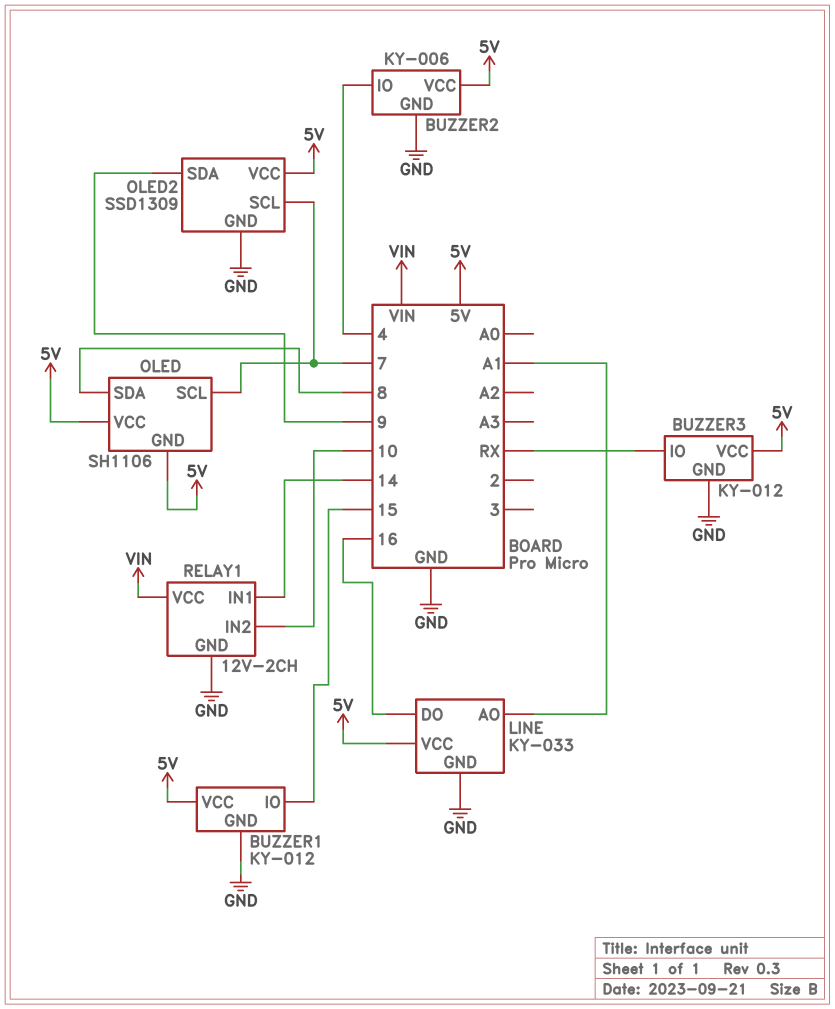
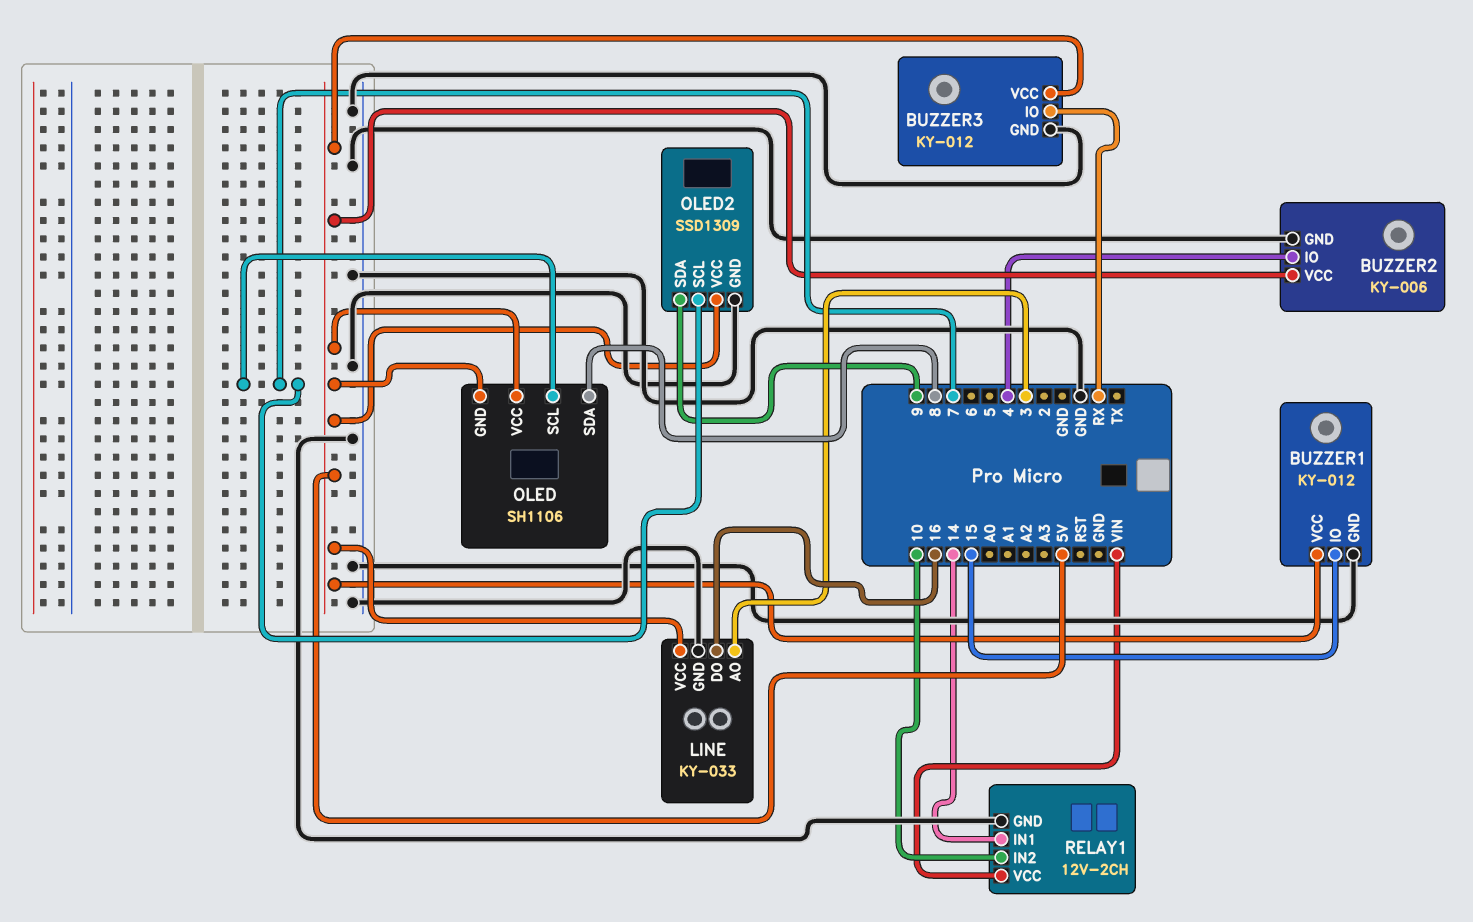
LINE pin AO: A1 -> 3

